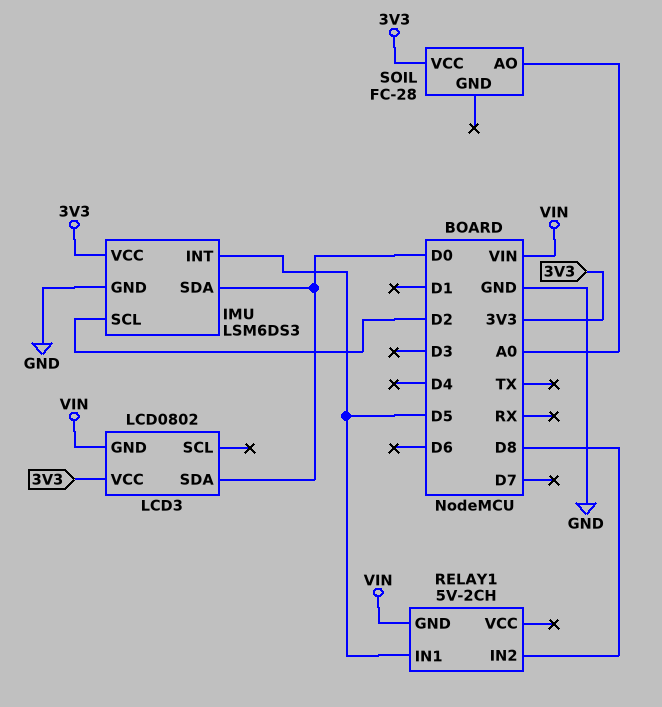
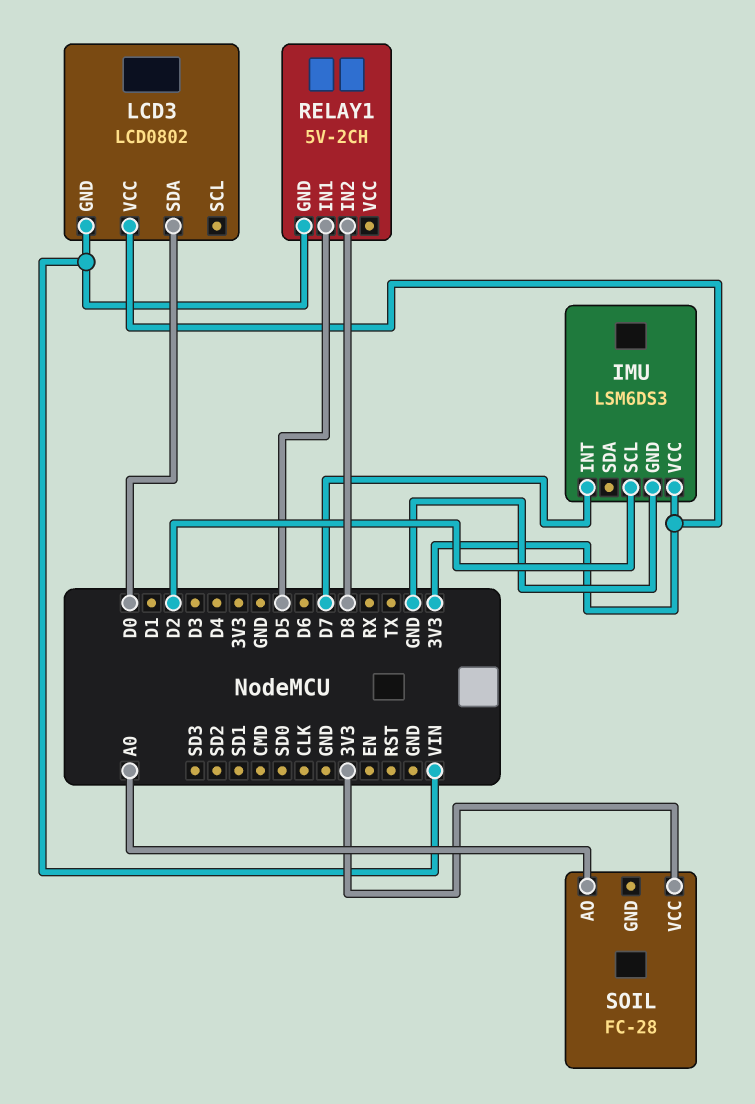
IMU pin INT: D5 -> D7
IMU pin SDA: D0 -> none

